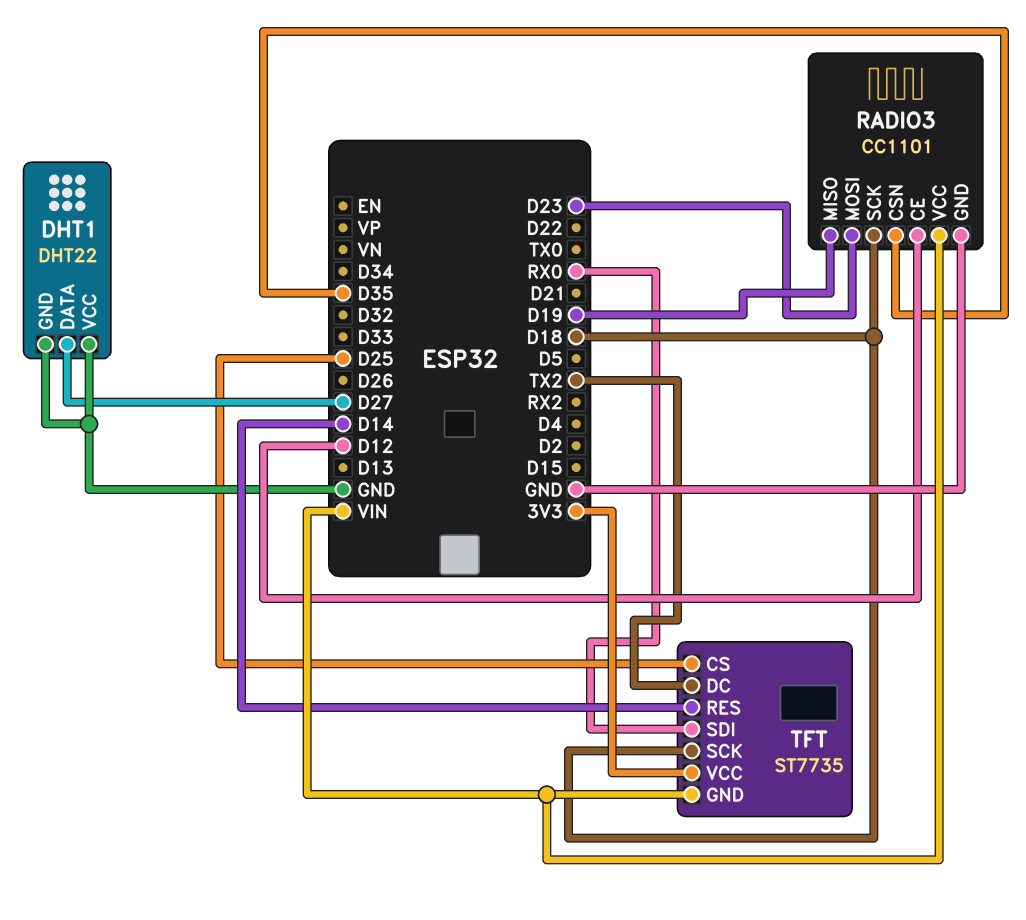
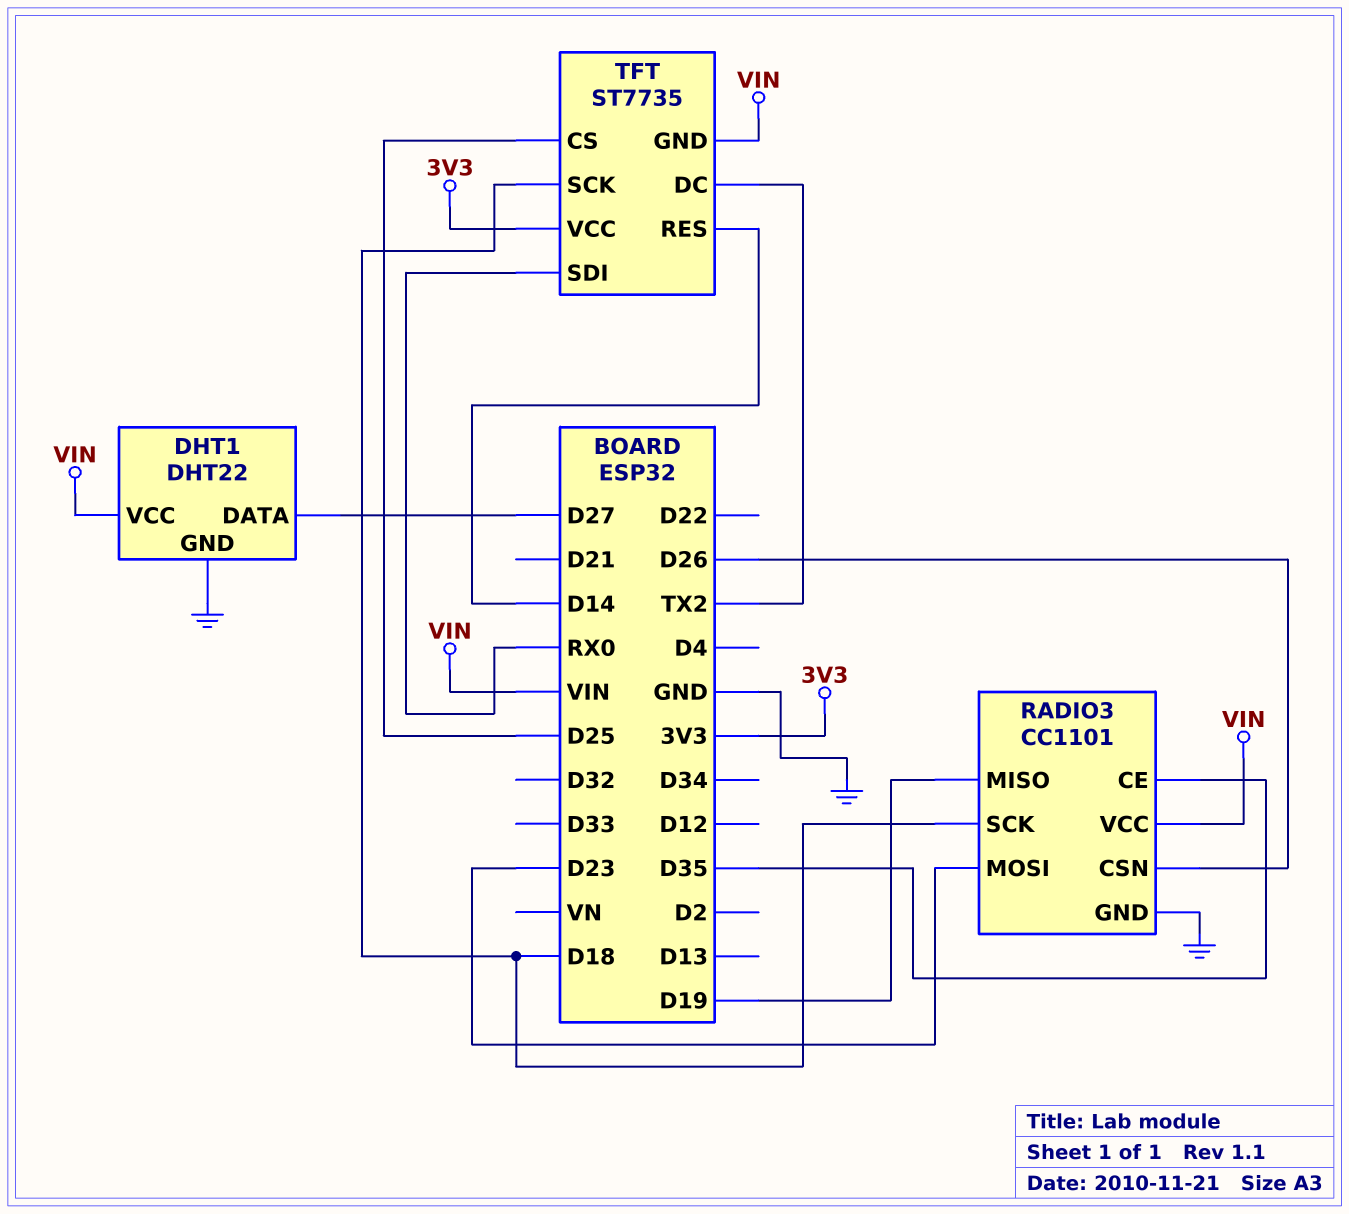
DHT1 pin VCC: GND -> VIN
RADIO3 pin CE: D12 -> D35
RADIO3 pin CSN: D35 -> D26

